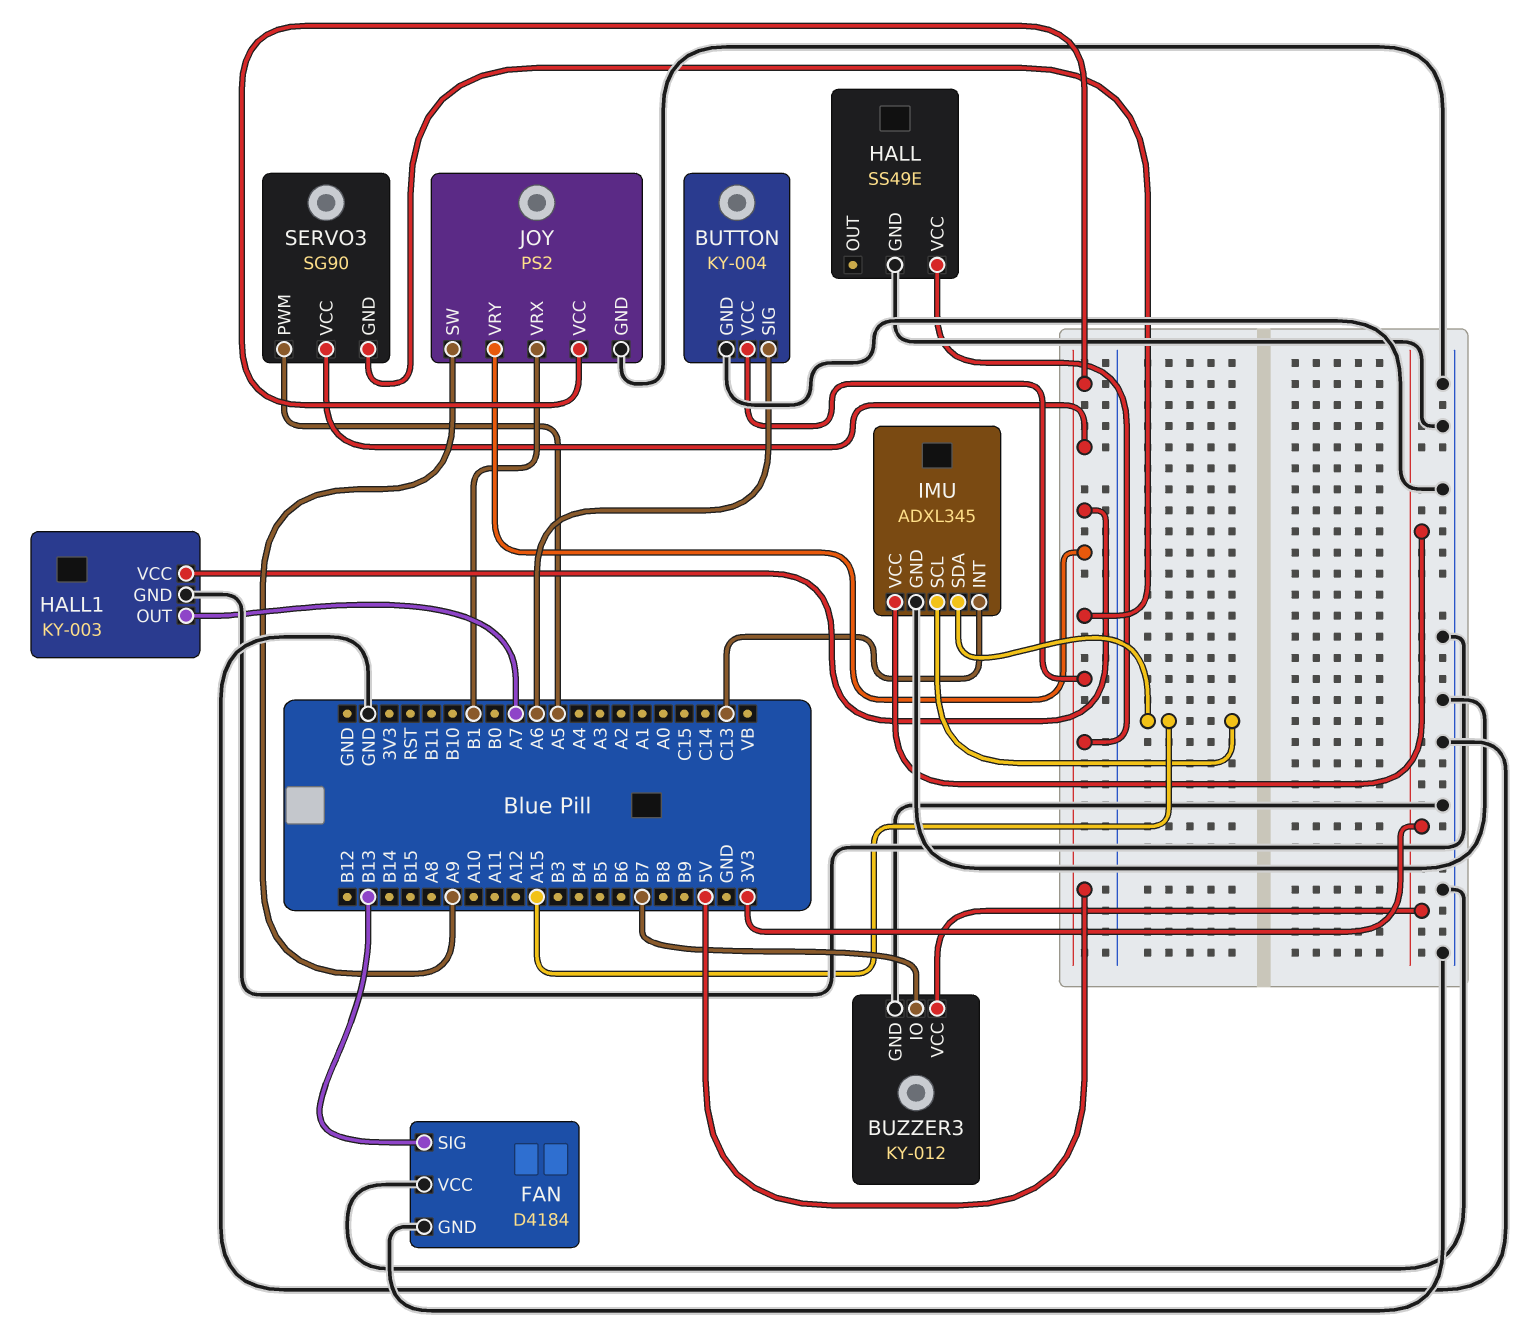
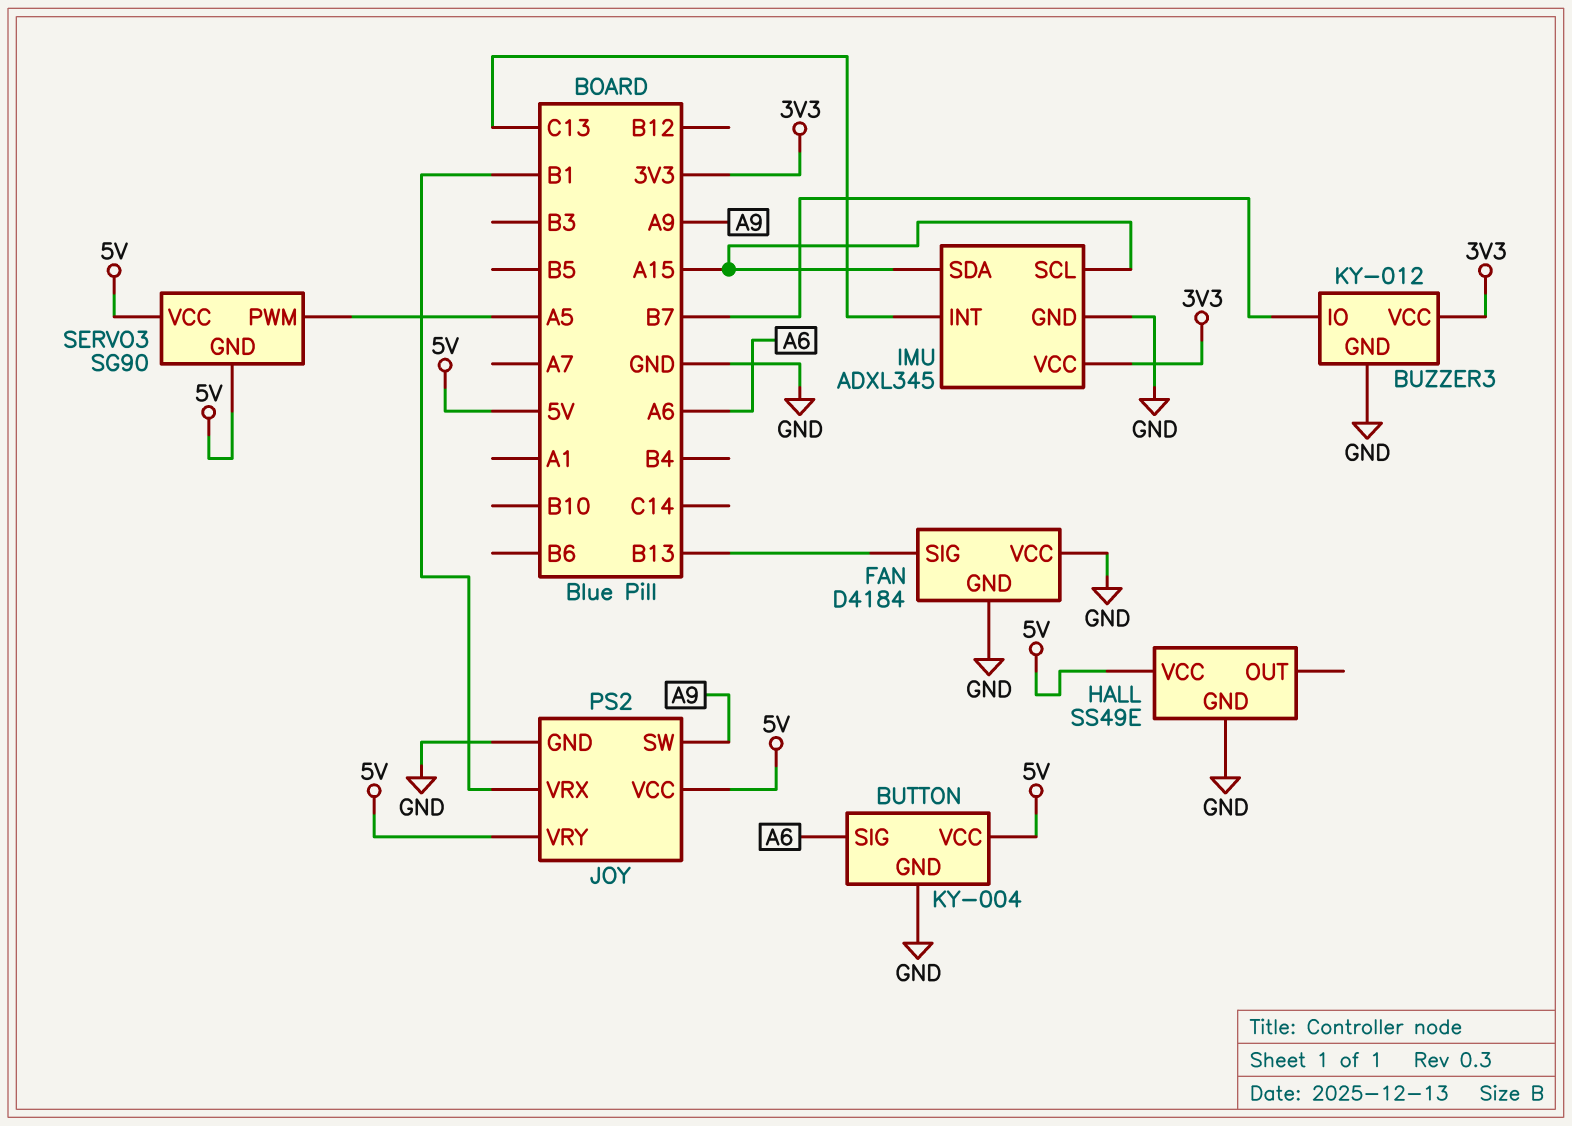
HALL1: KY-003 -> none
HALL1 pin GND: GND -> none
HALL1 pin OUT: A7 -> none
HALL1 pin VCC: 5V -> none

